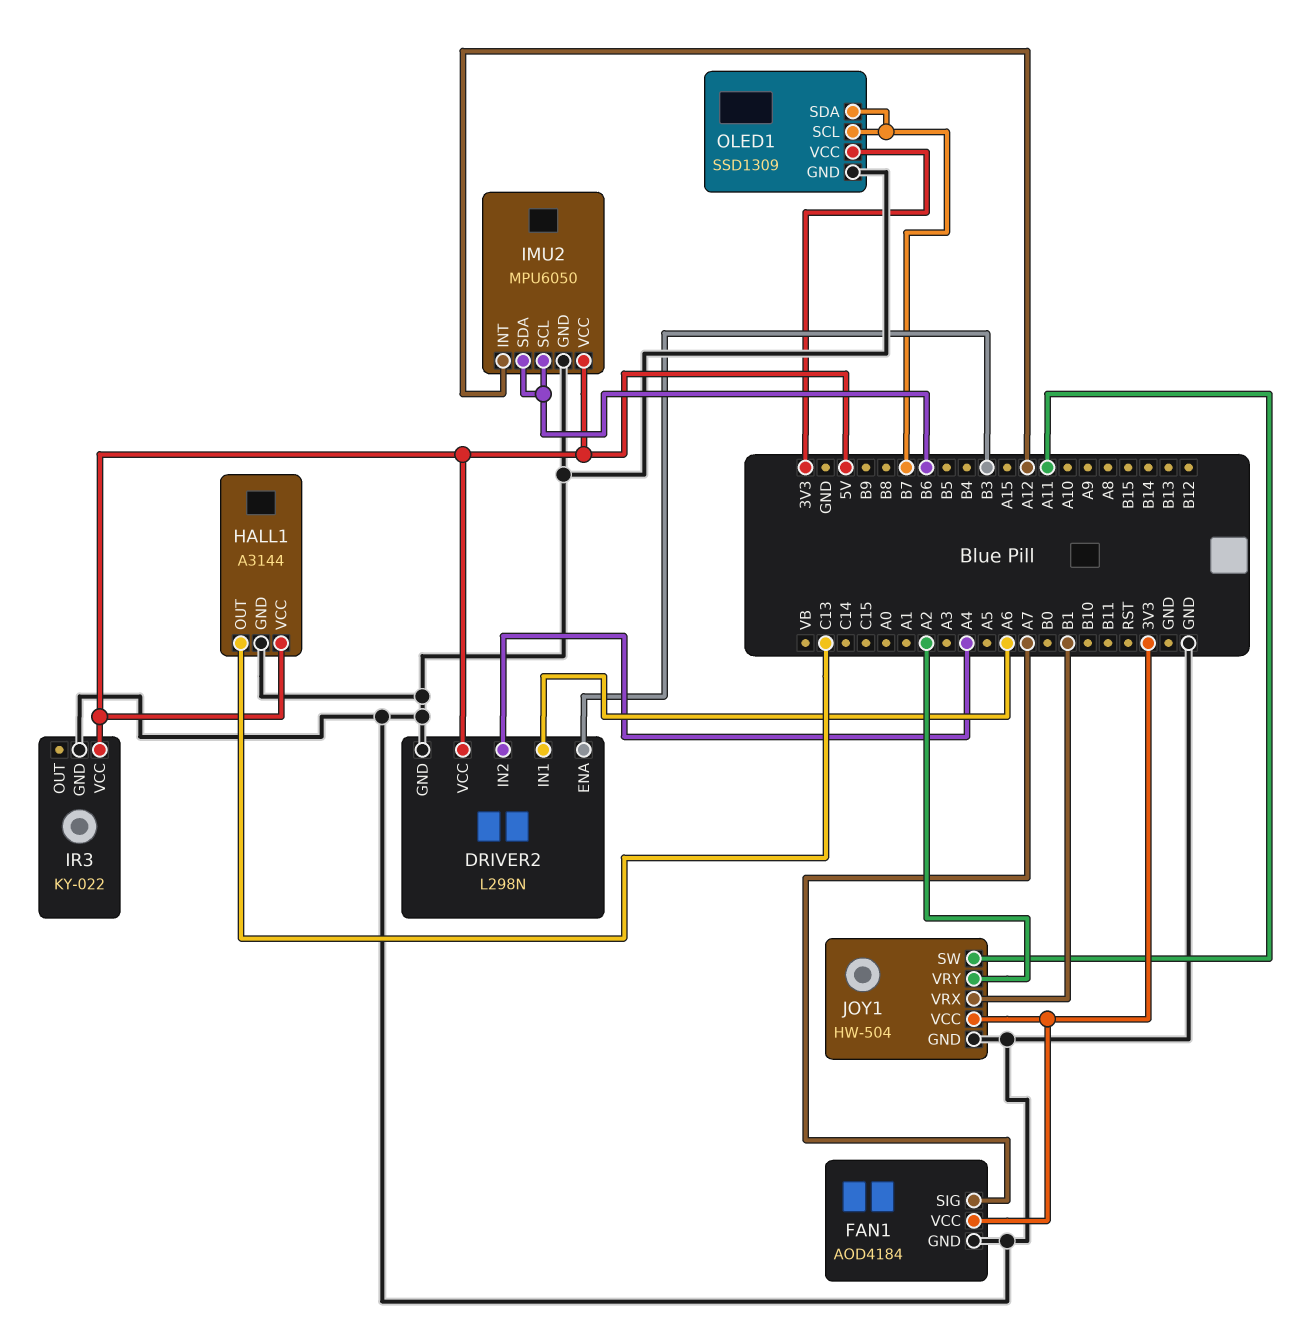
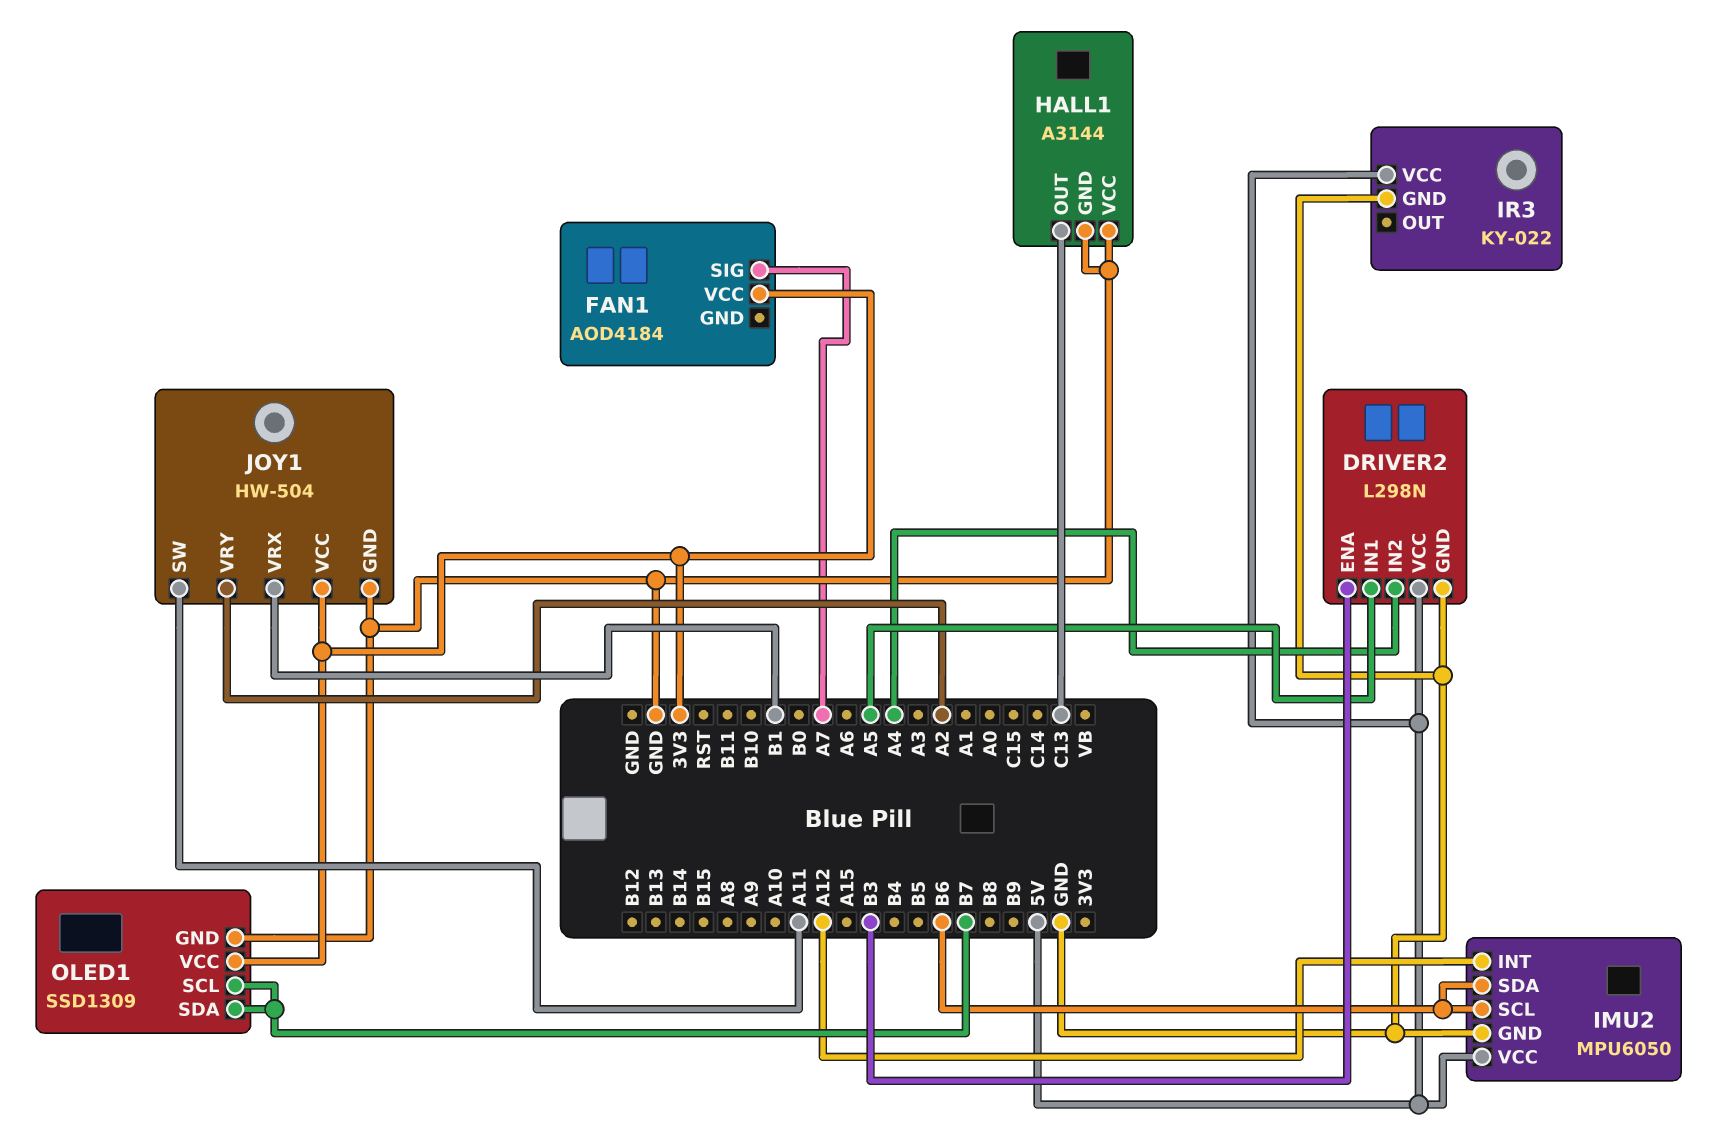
DRIVER2 pin IN1: A6 -> A5
FAN1 pin GND: GND -> none
HALL1 pin VCC: 5V -> GND

